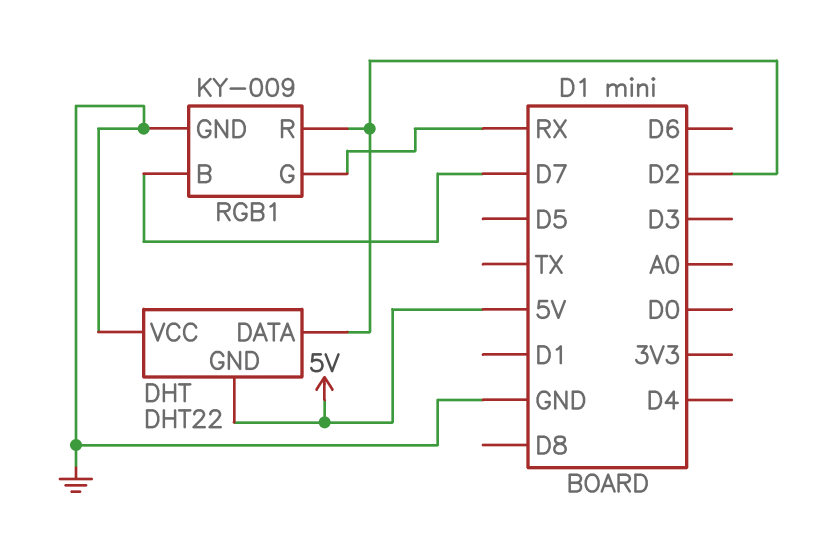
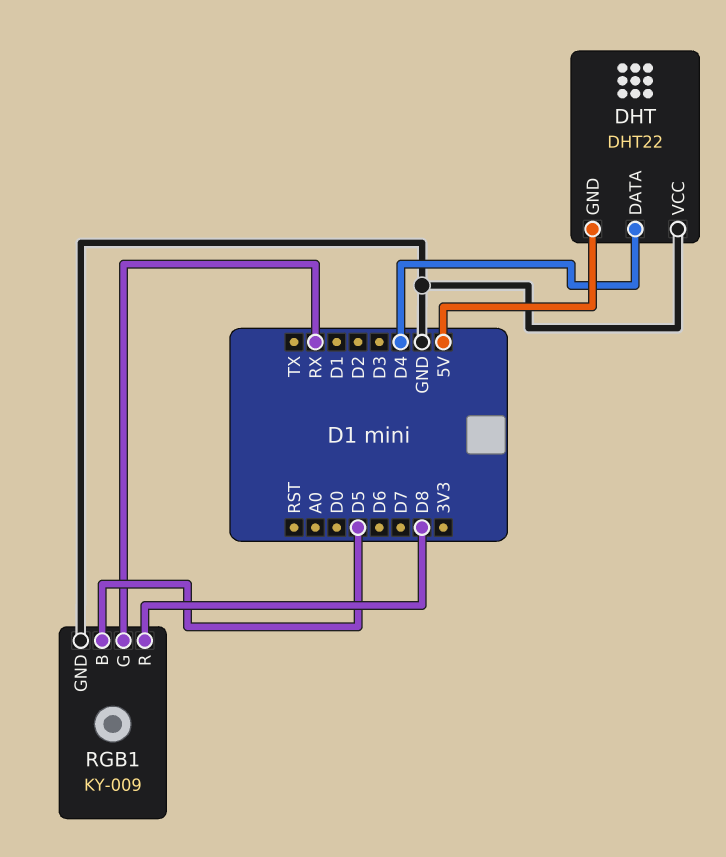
DHT pin DATA: D2 -> D4
RGB1 pin B: D7 -> D5
RGB1 pin R: D2 -> D8

